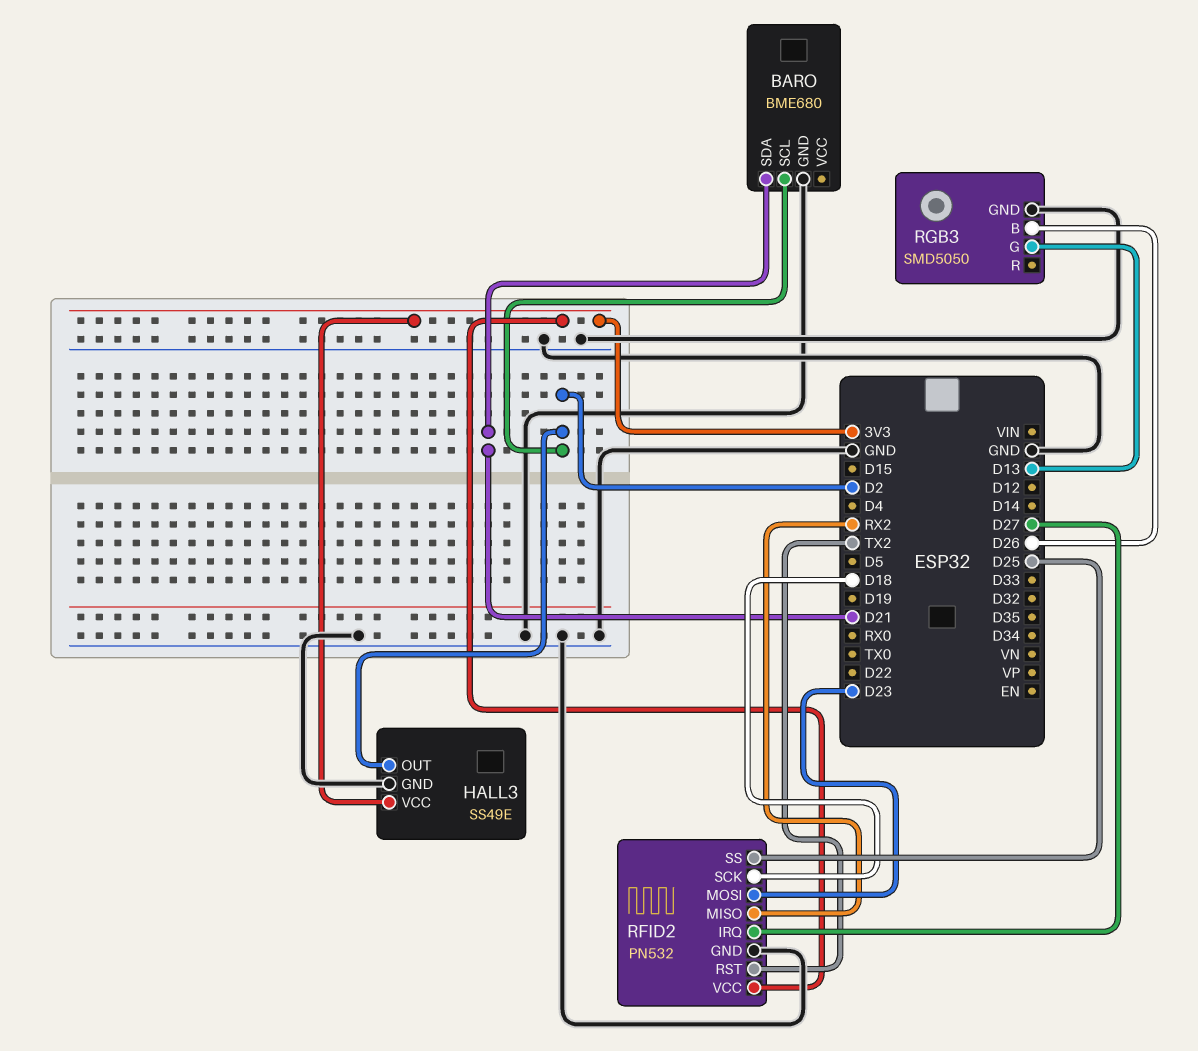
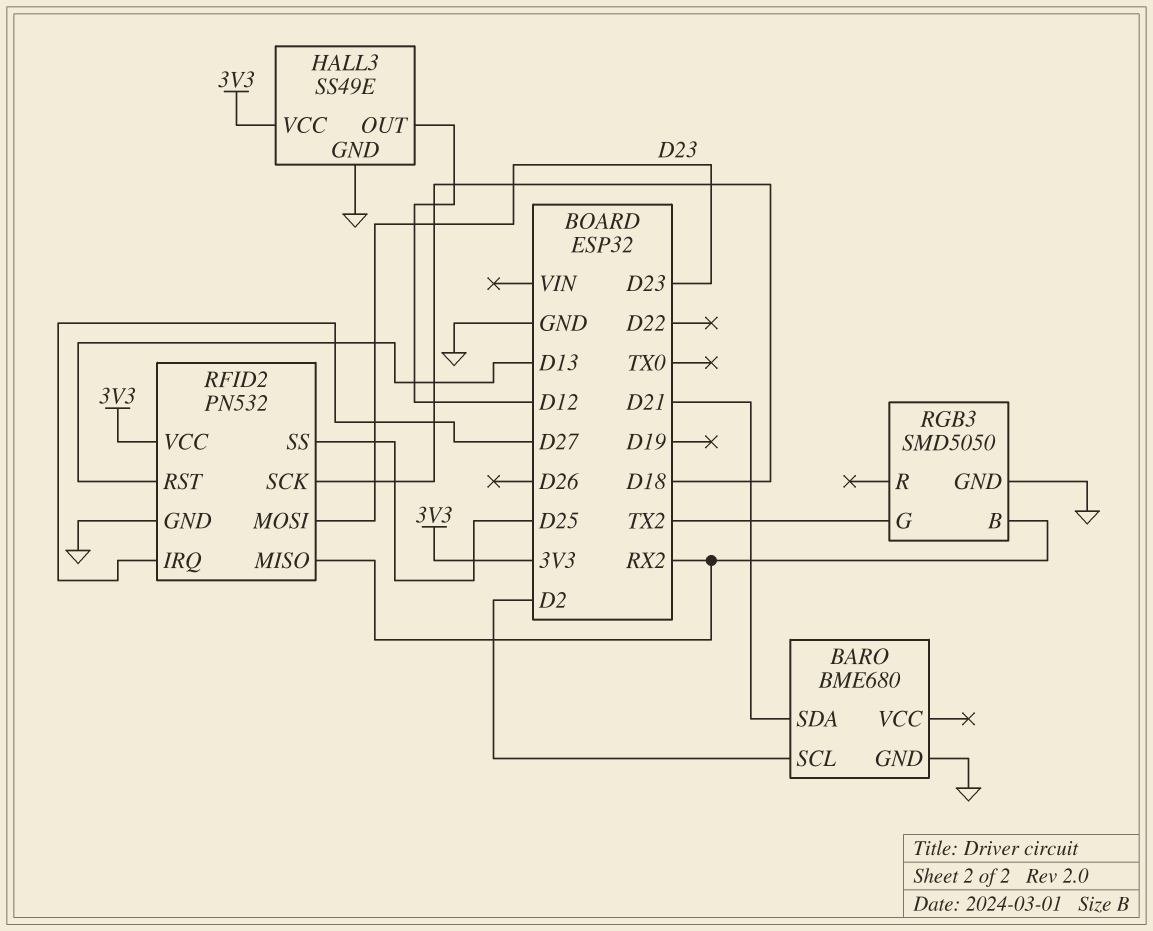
HALL3 pin OUT: D2 -> D12
RFID2 pin RST: TX2 -> D13
RGB3 pin B: D26 -> RX2
RGB3 pin G: D13 -> TX2

